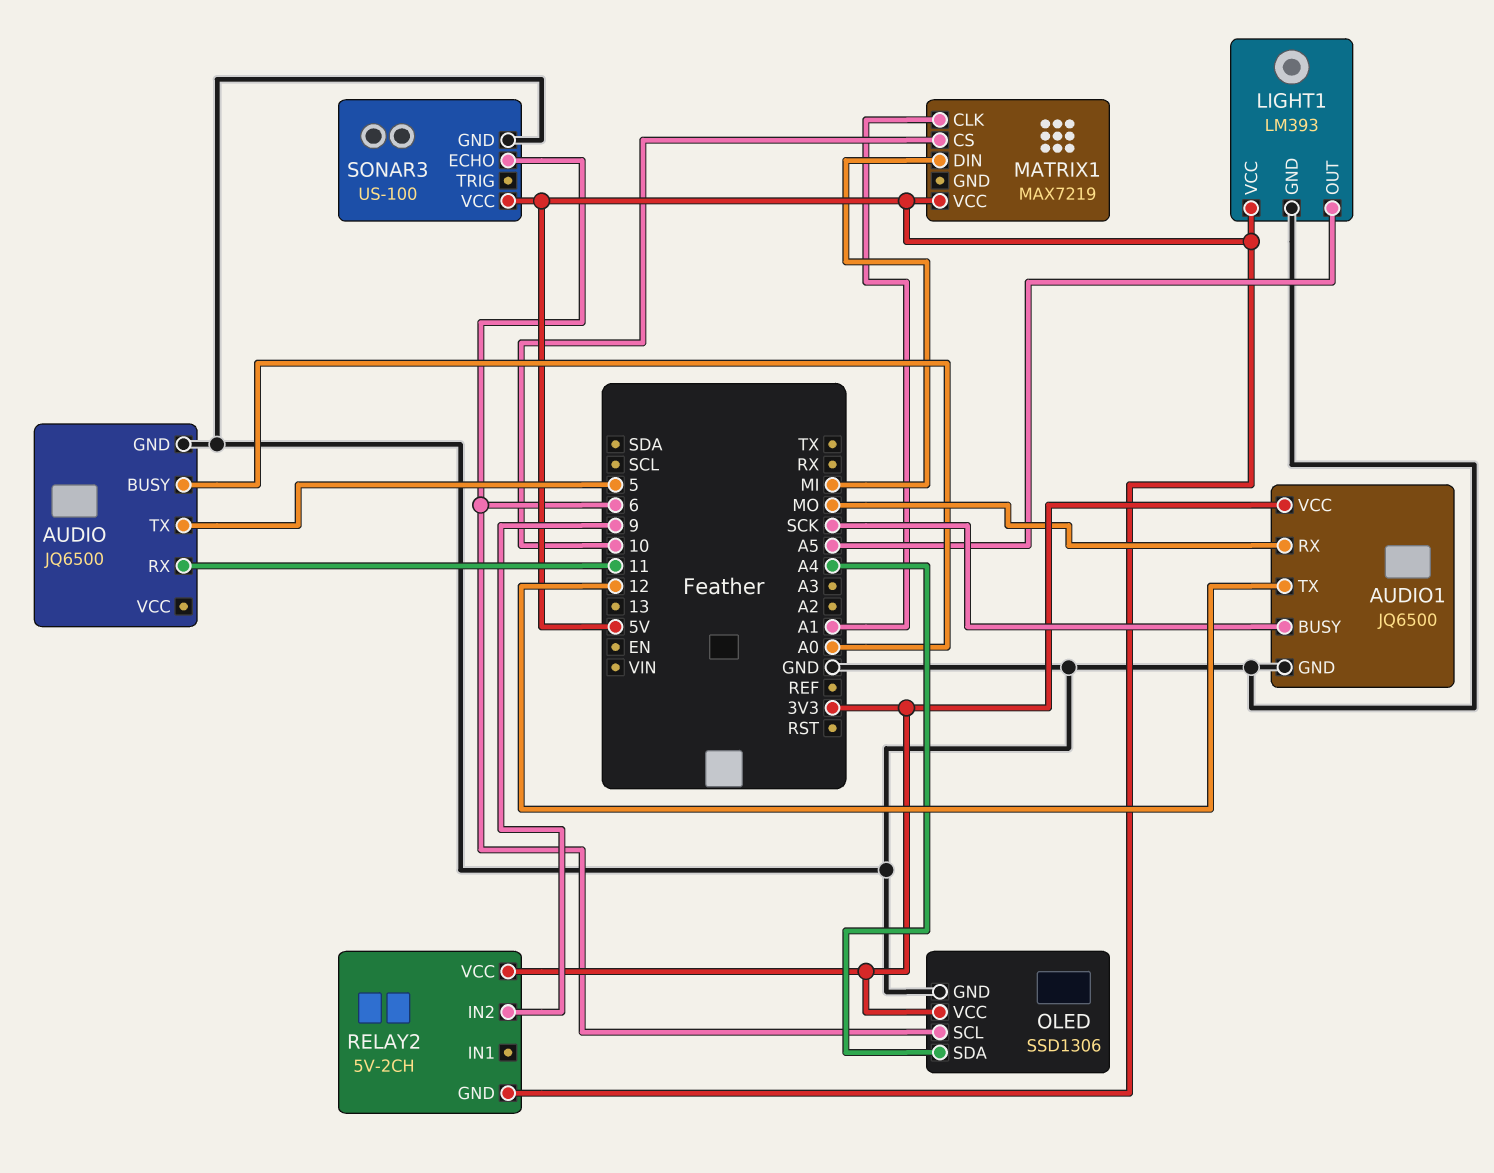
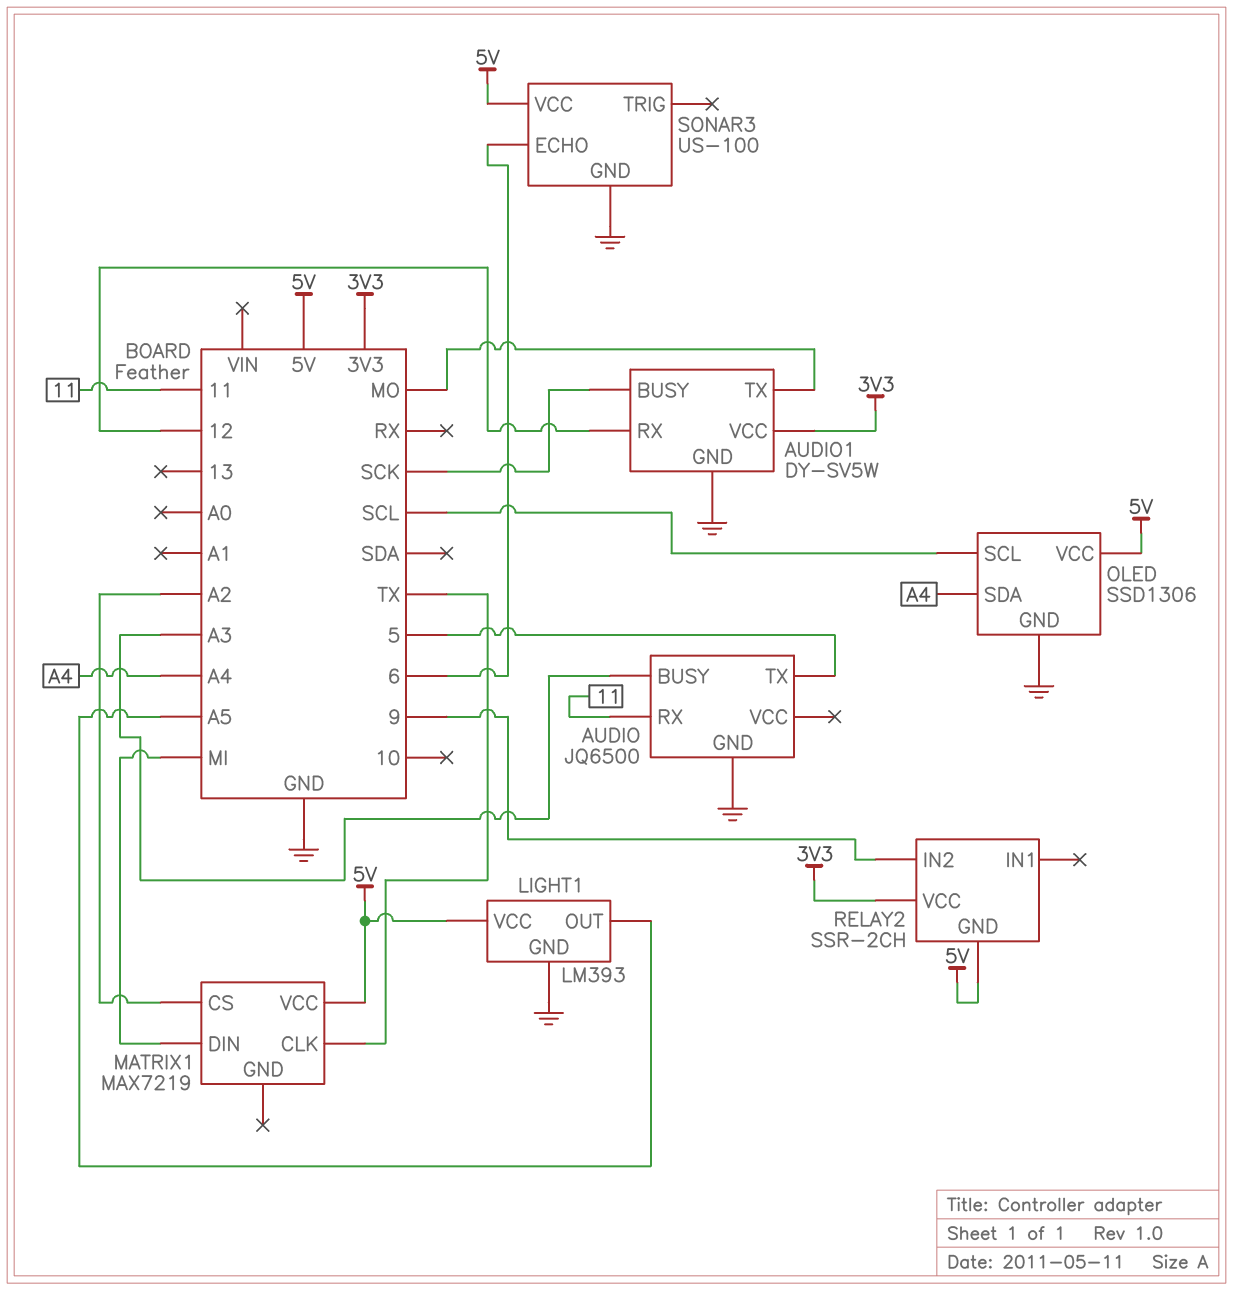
AUDIO pin BUSY: A0 -> A3
AUDIO1: JQ6500 -> DY-SV5W
AUDIO1 pin RX: MO -> 12
AUDIO1 pin TX: 12 -> MO
MATRIX1 pin CLK: A1 -> TX
MATRIX1 pin CS: 10 -> A2
OLED pin SCL: 6 -> SCL
OLED pin VCC: 3V3 -> 5V
RELAY2: 5V-2CH -> SSR-2CH

